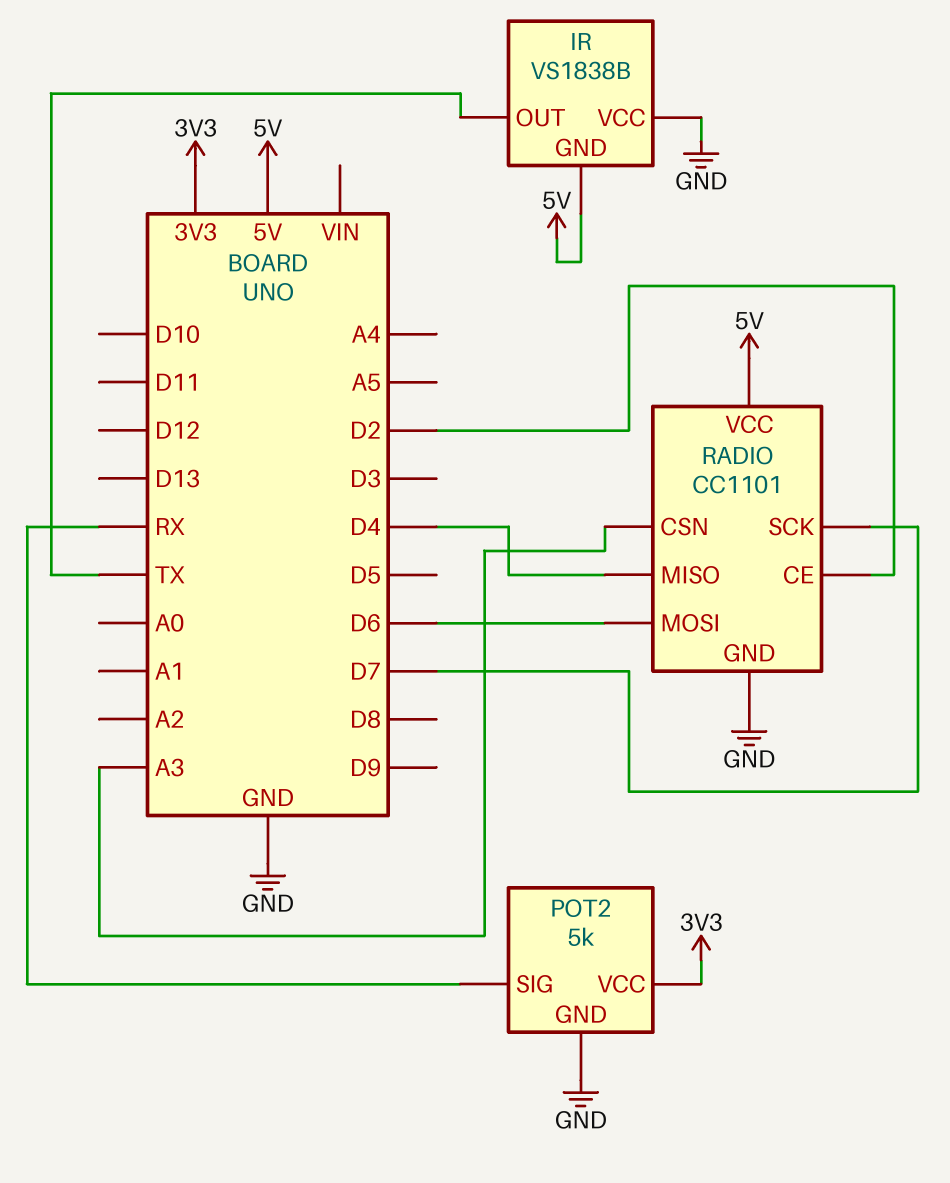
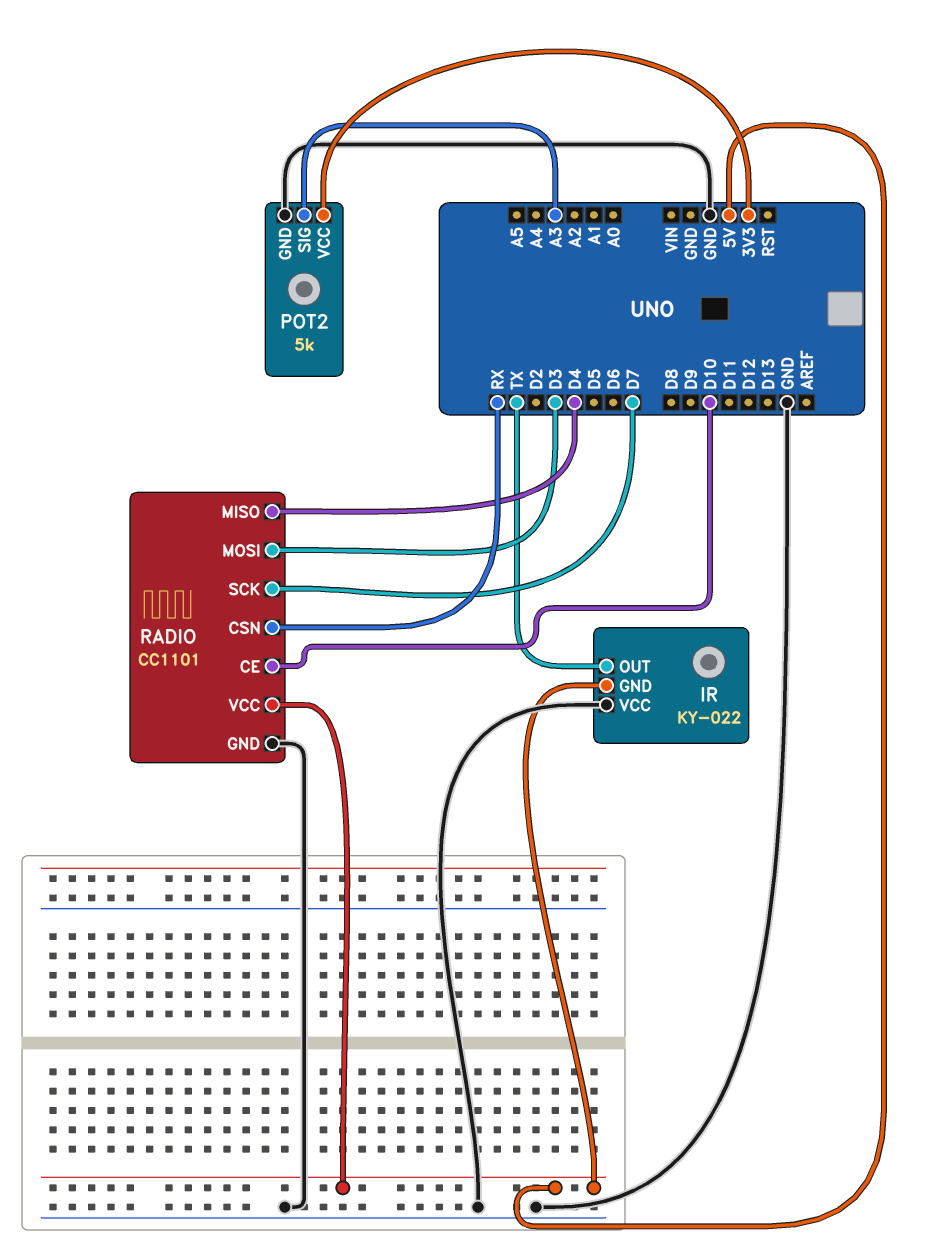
IR: VS1838B -> KY-022
POT2 pin SIG: RX -> A3
RADIO pin CE: D2 -> D10
RADIO pin CSN: A3 -> RX
RADIO pin MOSI: D6 -> D3

